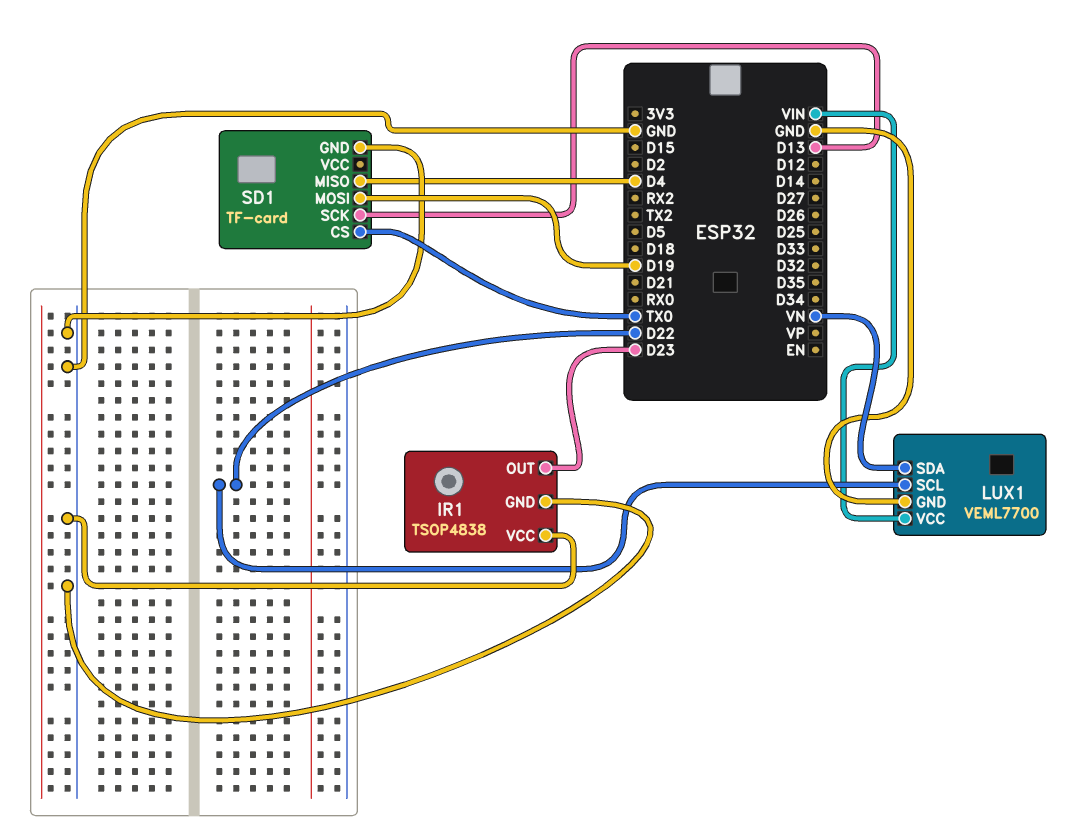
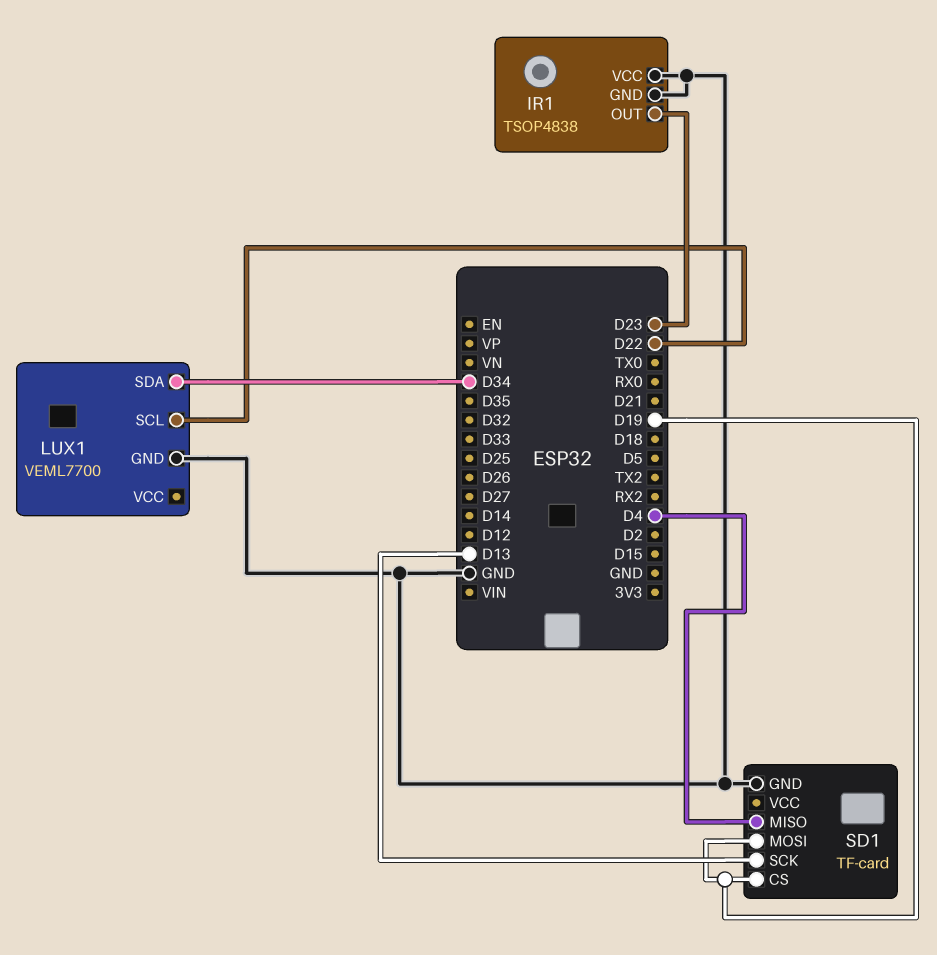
LUX1 pin SDA: VN -> D34
LUX1 pin VCC: VIN -> none
SD1 pin CS: TX0 -> D19

